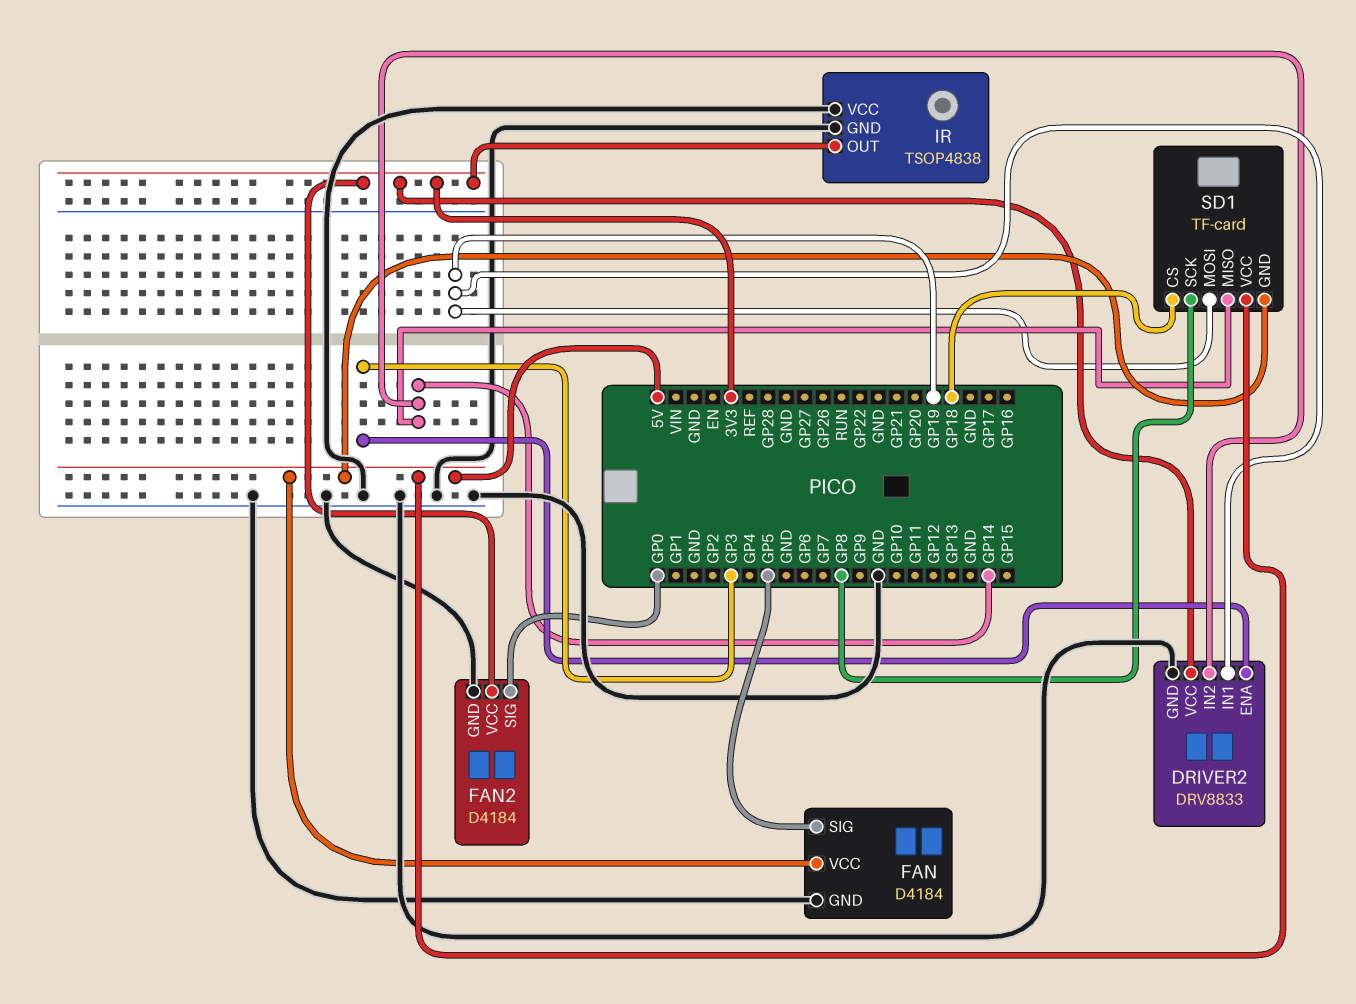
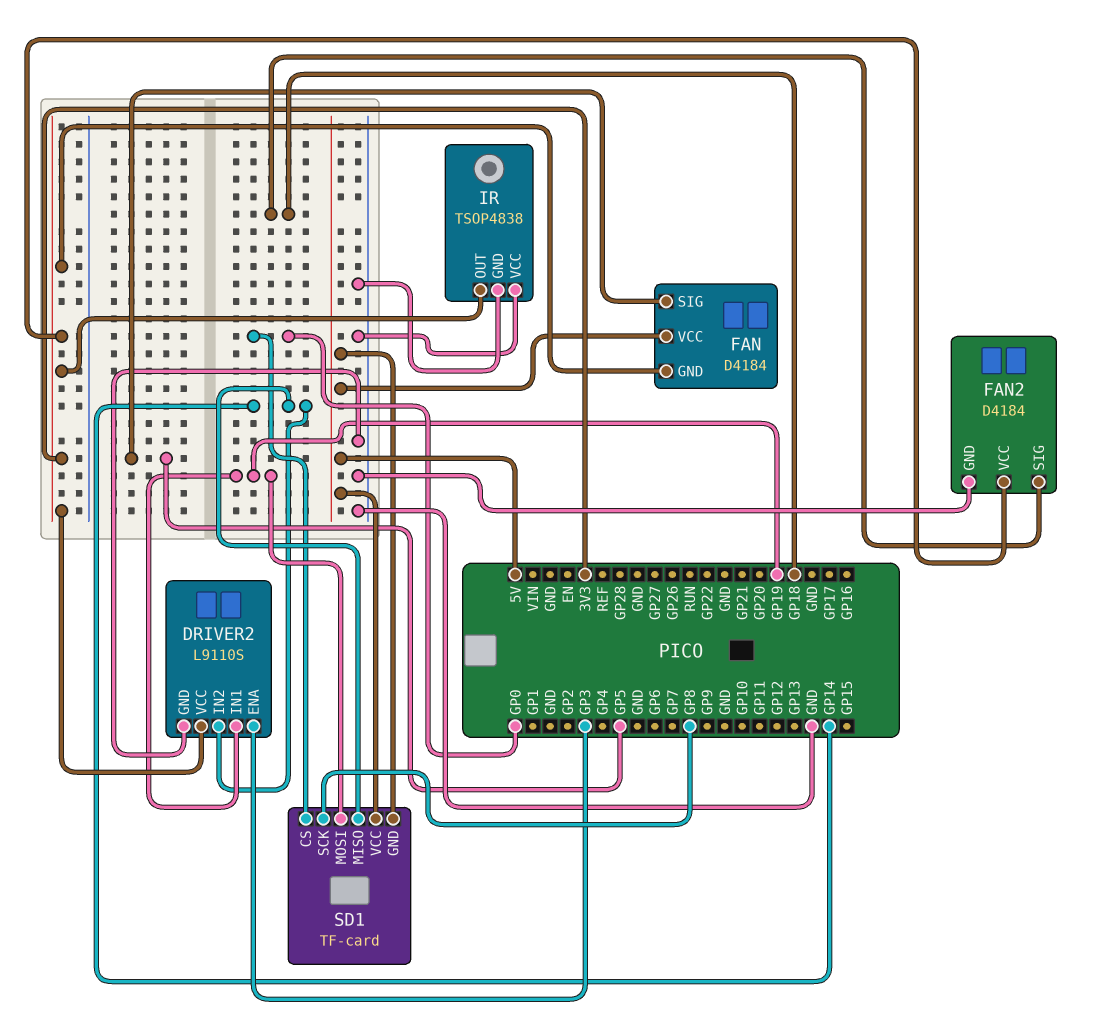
DRIVER2: DRV8833 -> L9110S
FAN pin GND: GND -> 3V3
FAN2 pin SIG: GP0 -> GP18
SD1 pin CS: GP18 -> GP0

